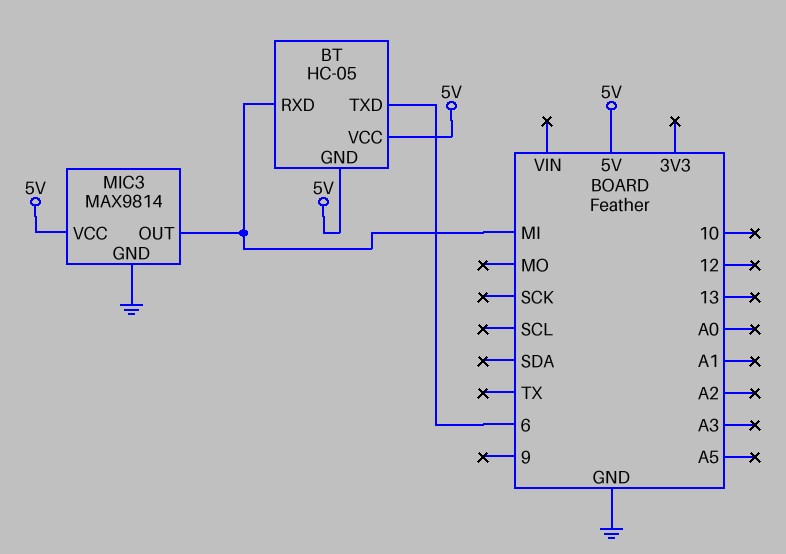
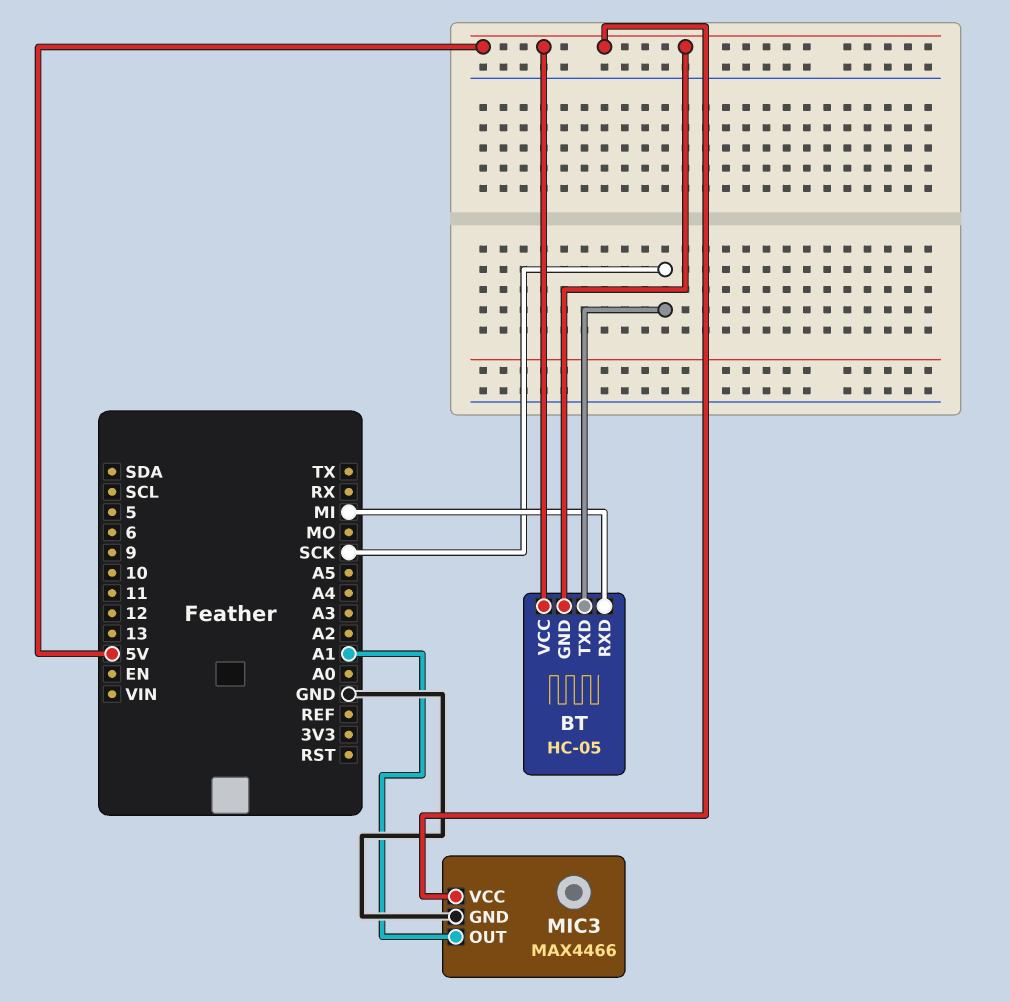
BT pin TXD: 6 -> SCK
MIC3: MAX9814 -> MAX4466
MIC3 pin OUT: MI -> A1

